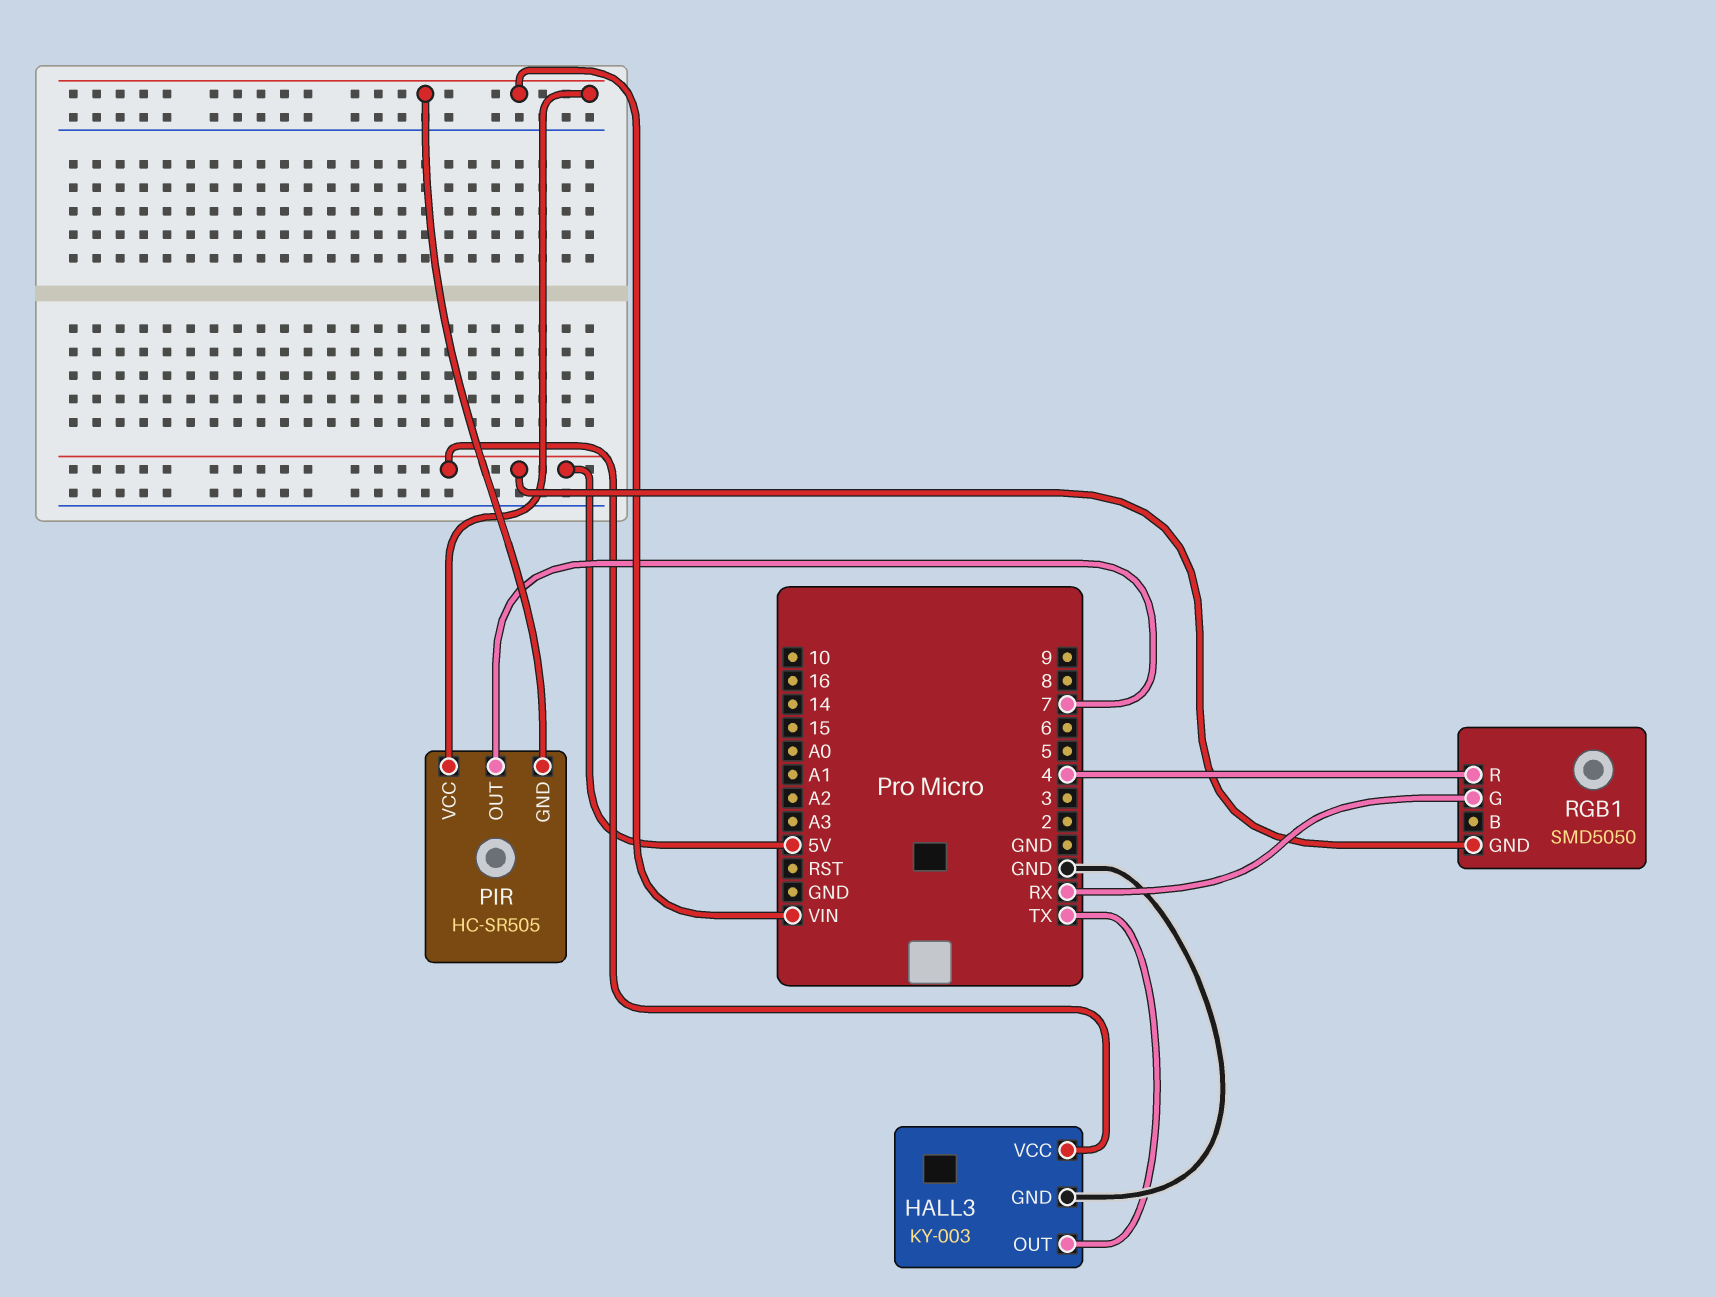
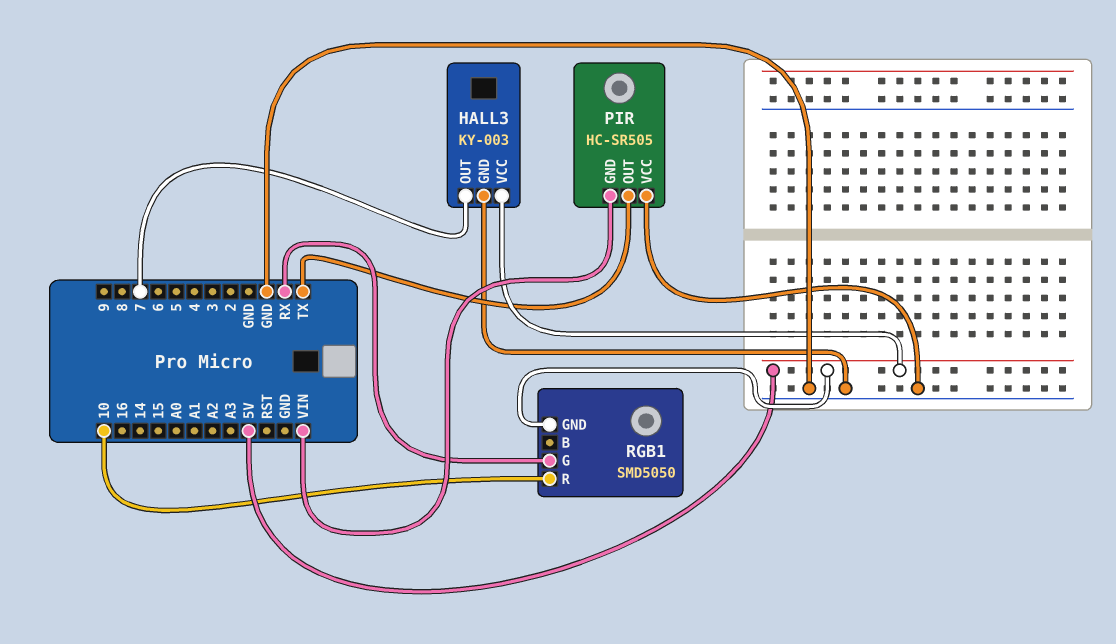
HALL3 pin OUT: TX -> 7
PIR pin OUT: 7 -> TX
PIR pin VCC: VIN -> GND
RGB1 pin R: 4 -> 10

